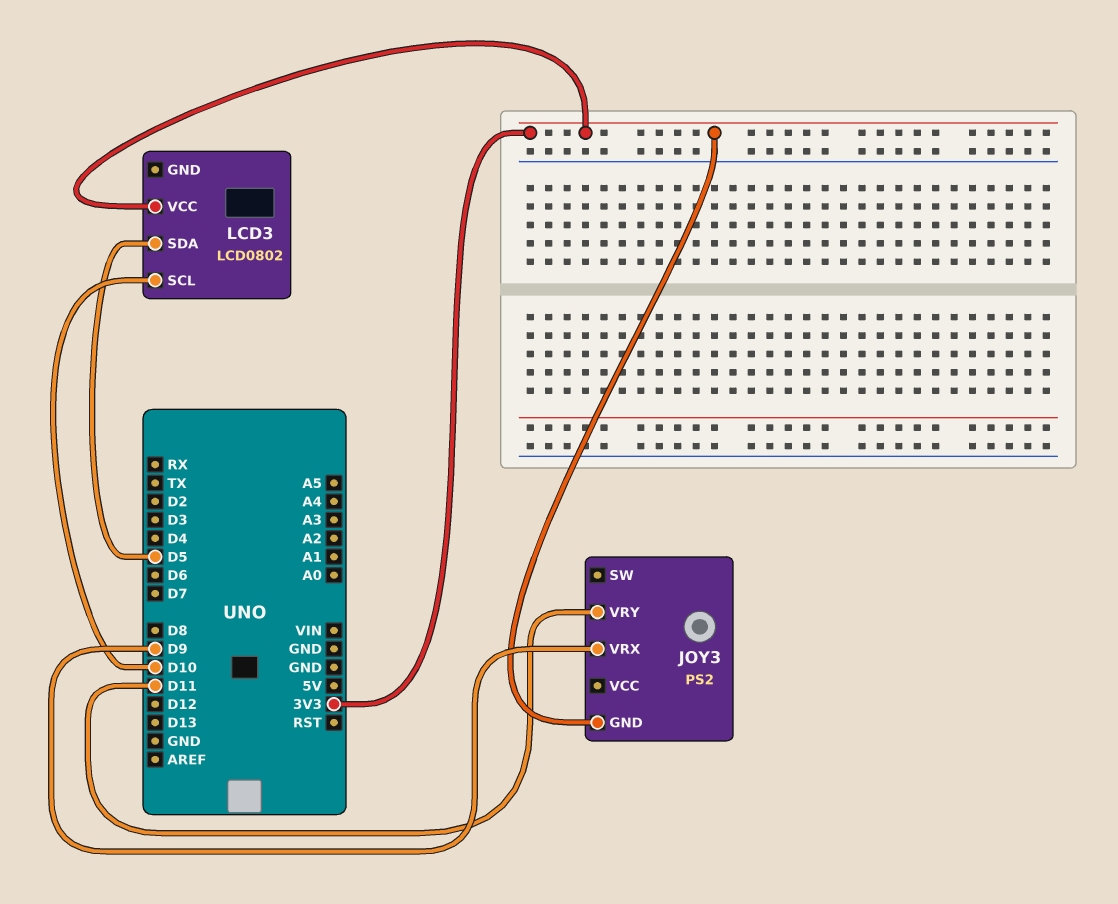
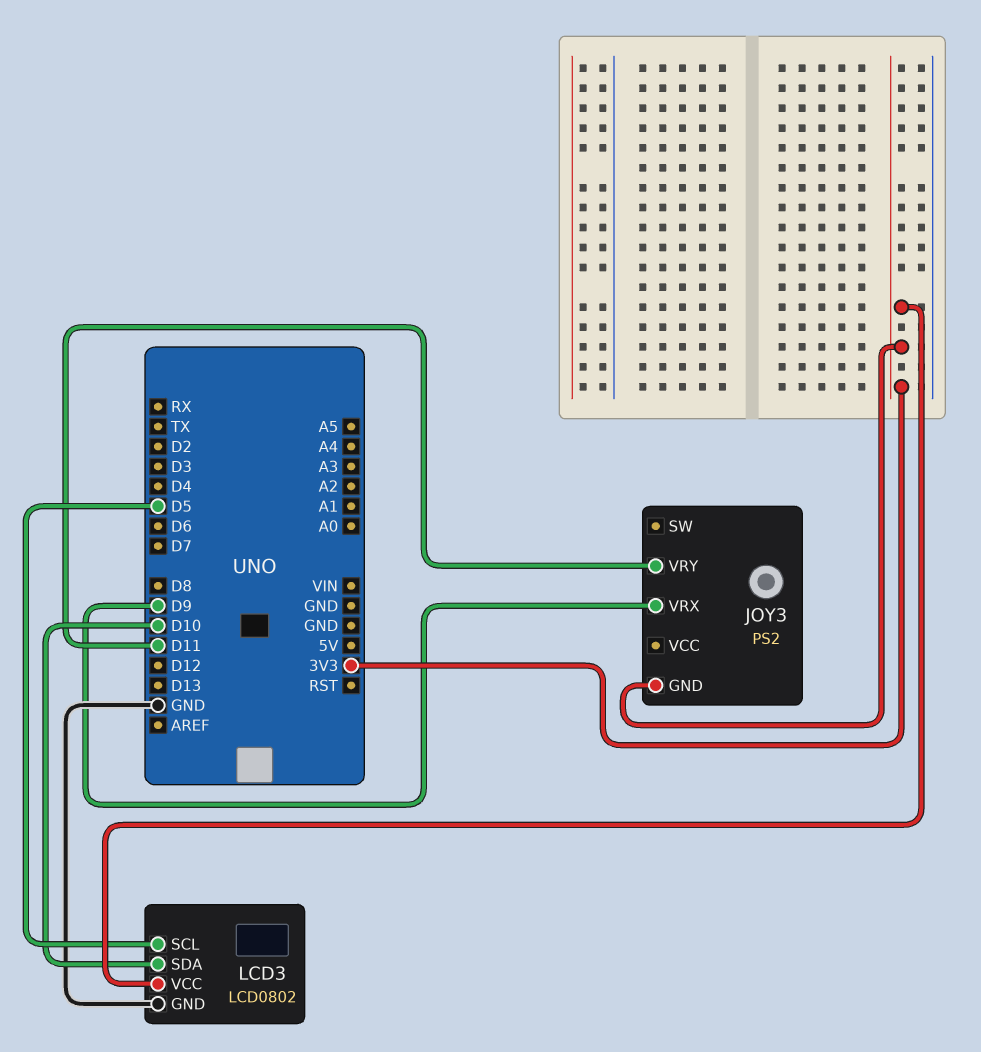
LCD3 pin GND: none -> GND
LCD3 pin SCL: D10 -> D5
LCD3 pin SDA: D5 -> D10

